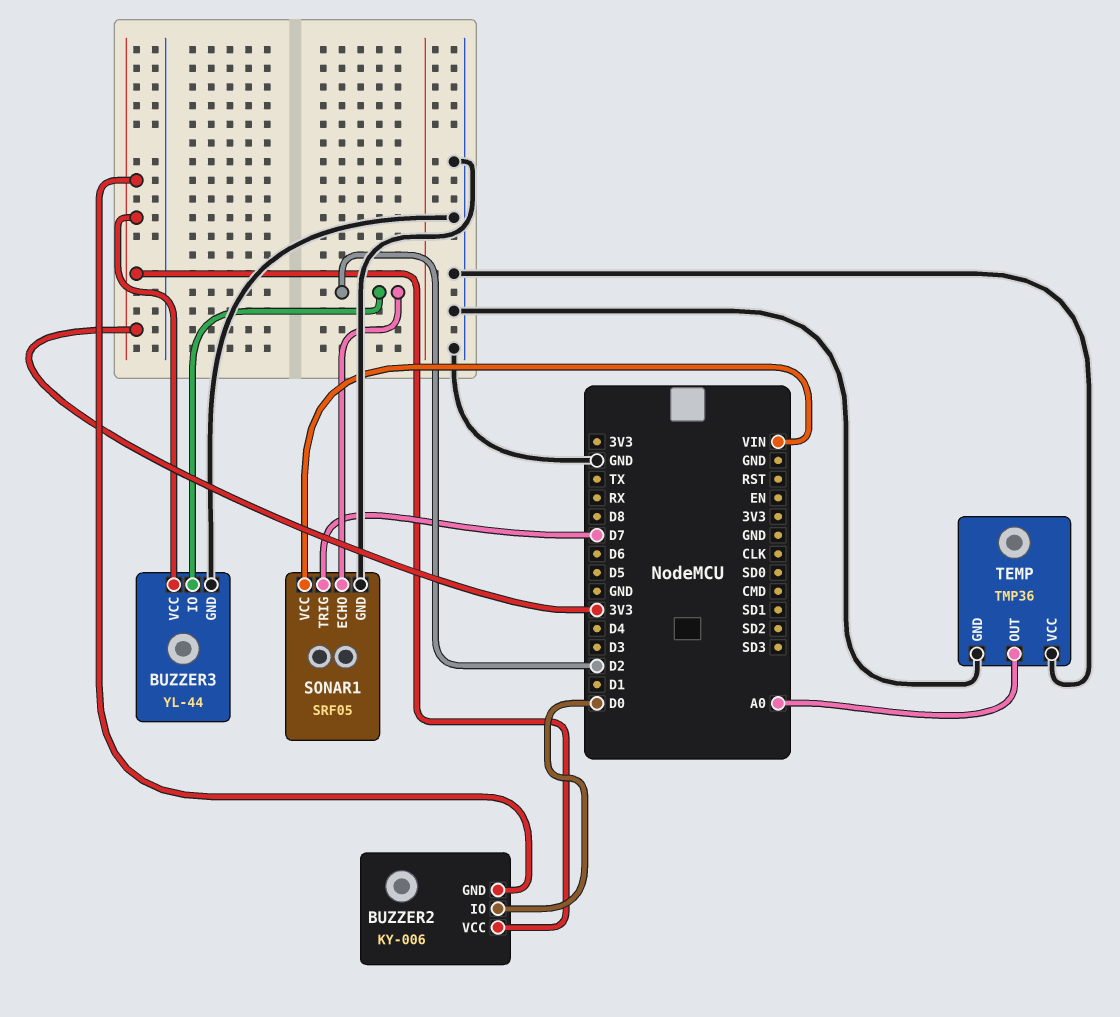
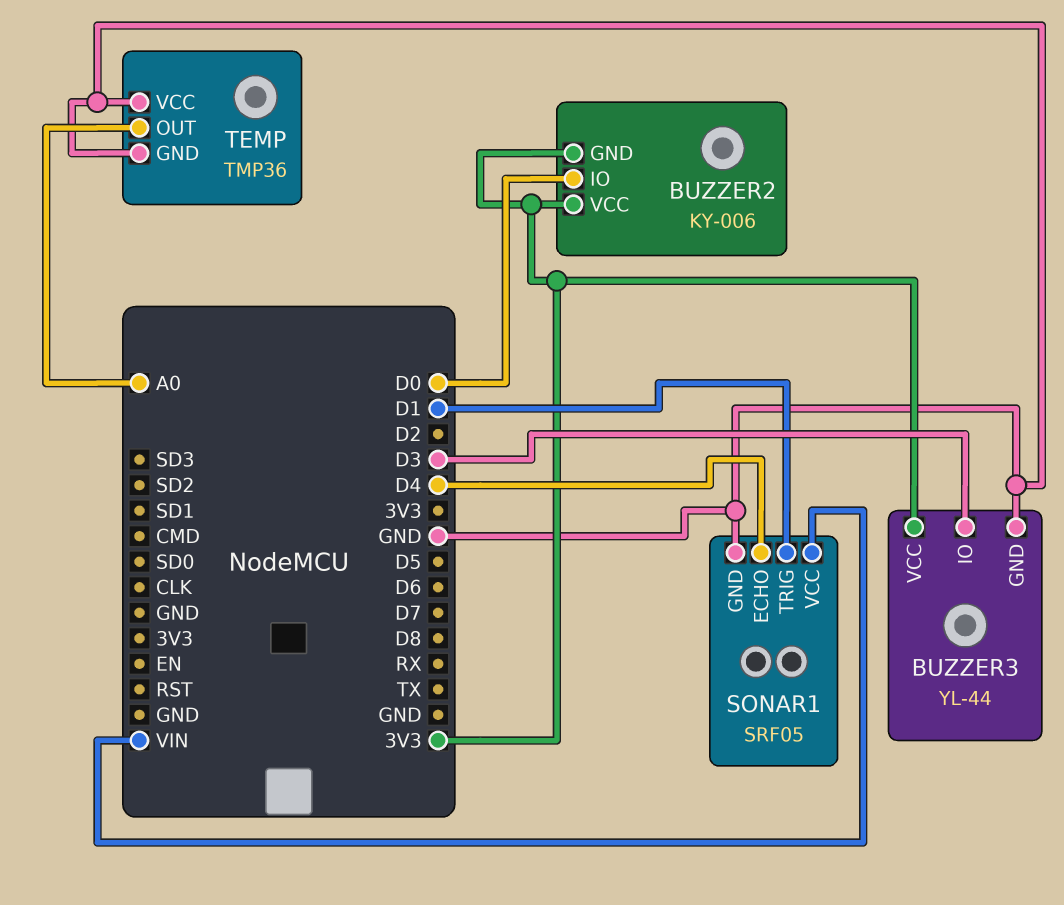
BUZZER3 pin IO: D2 -> D3
SONAR1 pin ECHO: D2 -> D4
SONAR1 pin TRIG: D7 -> D1

